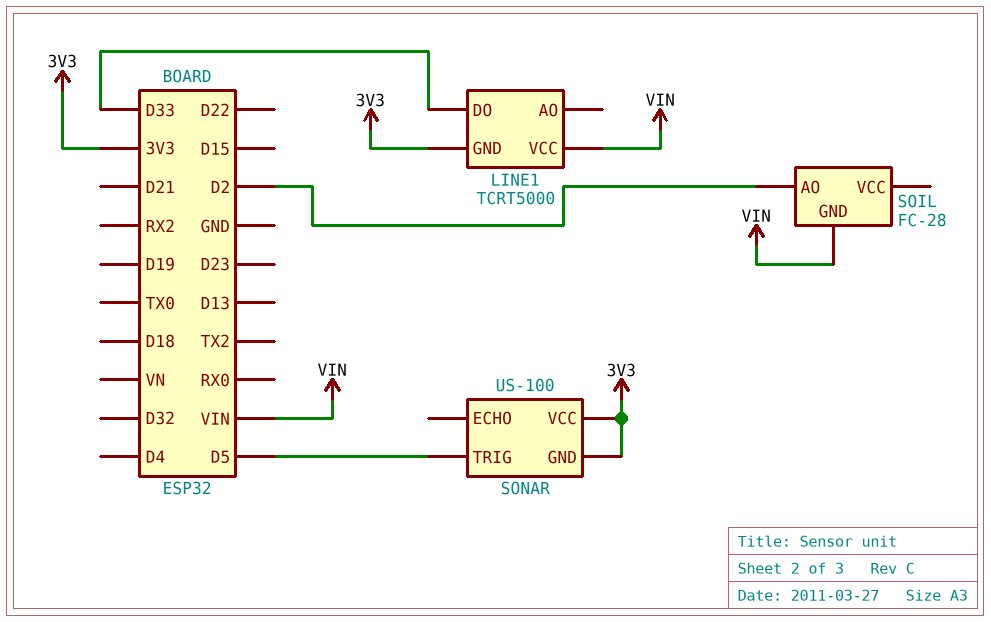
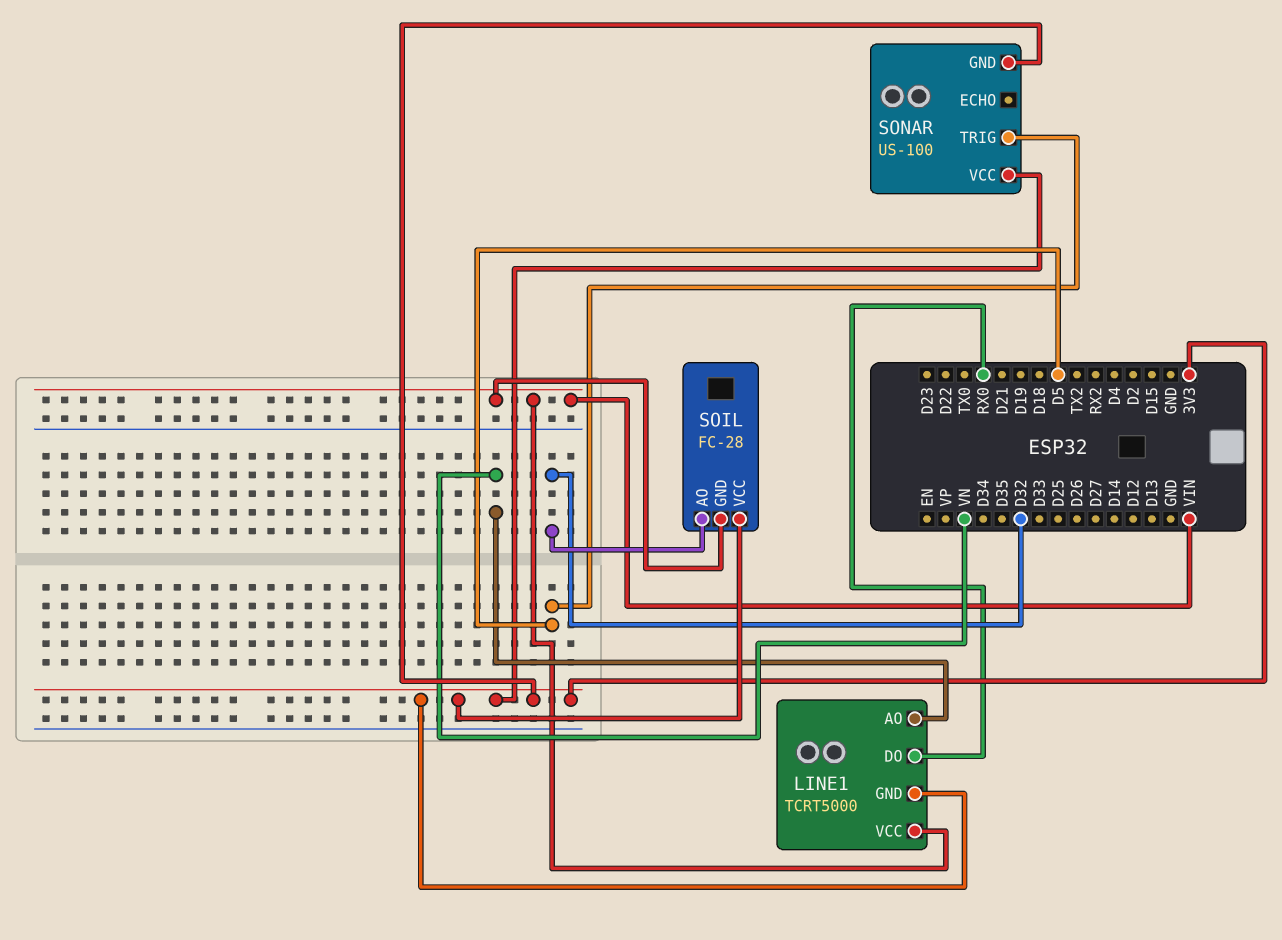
LINE1 pin AO: none -> VN
LINE1 pin DO: D33 -> RX0
SOIL pin AO: D2 -> D32
SOIL pin VCC: none -> 3V3

